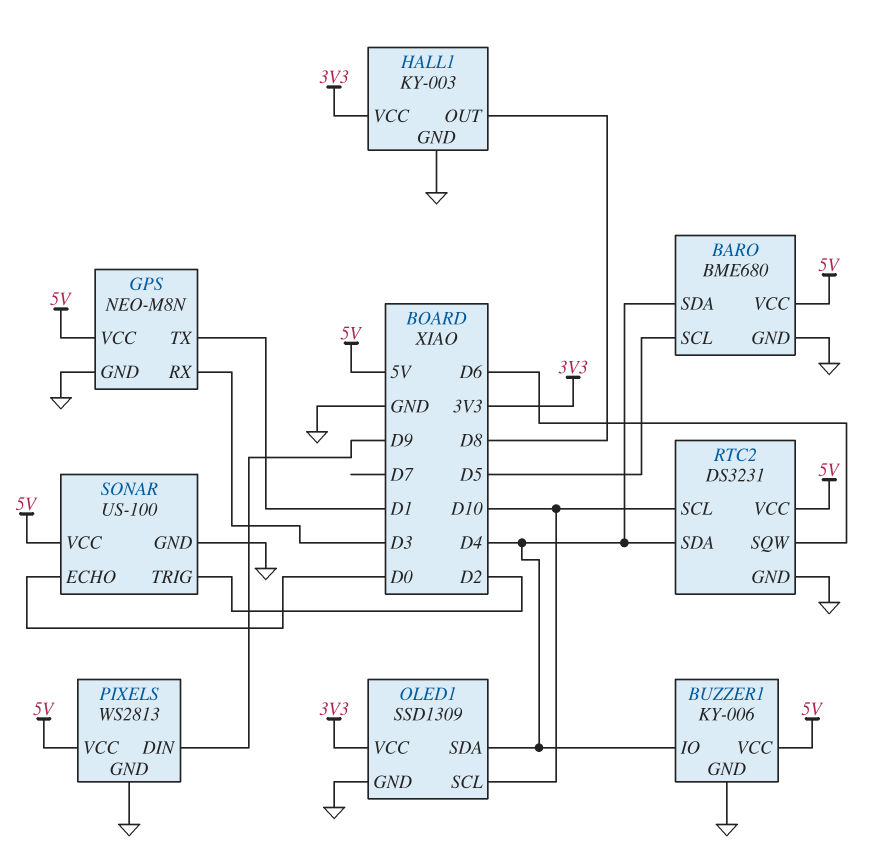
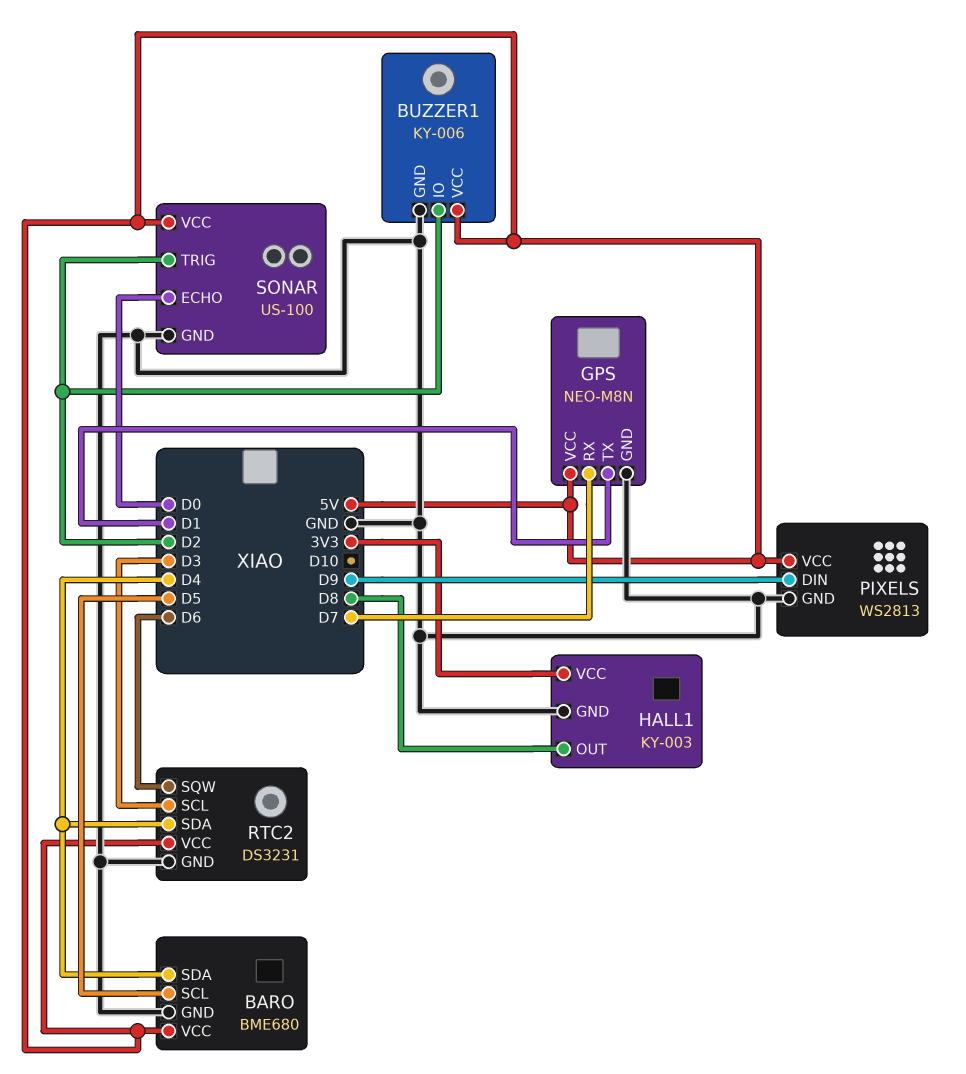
BUZZER1 pin IO: D4 -> D2
GPS pin RX: D3 -> D7
OLED1: SSD1309 -> none
OLED1 pin GND: GND -> none
OLED1 pin SCL: D10 -> none
OLED1 pin SDA: D4 -> none
OLED1 pin VCC: 3V3 -> none
RTC2 pin SCL: D10 -> D3

